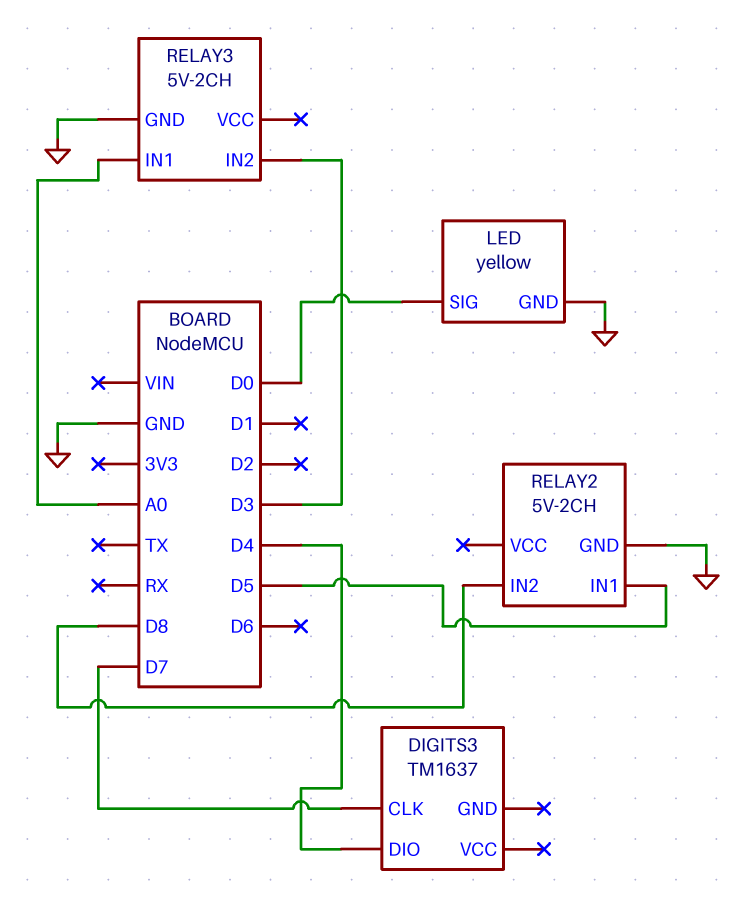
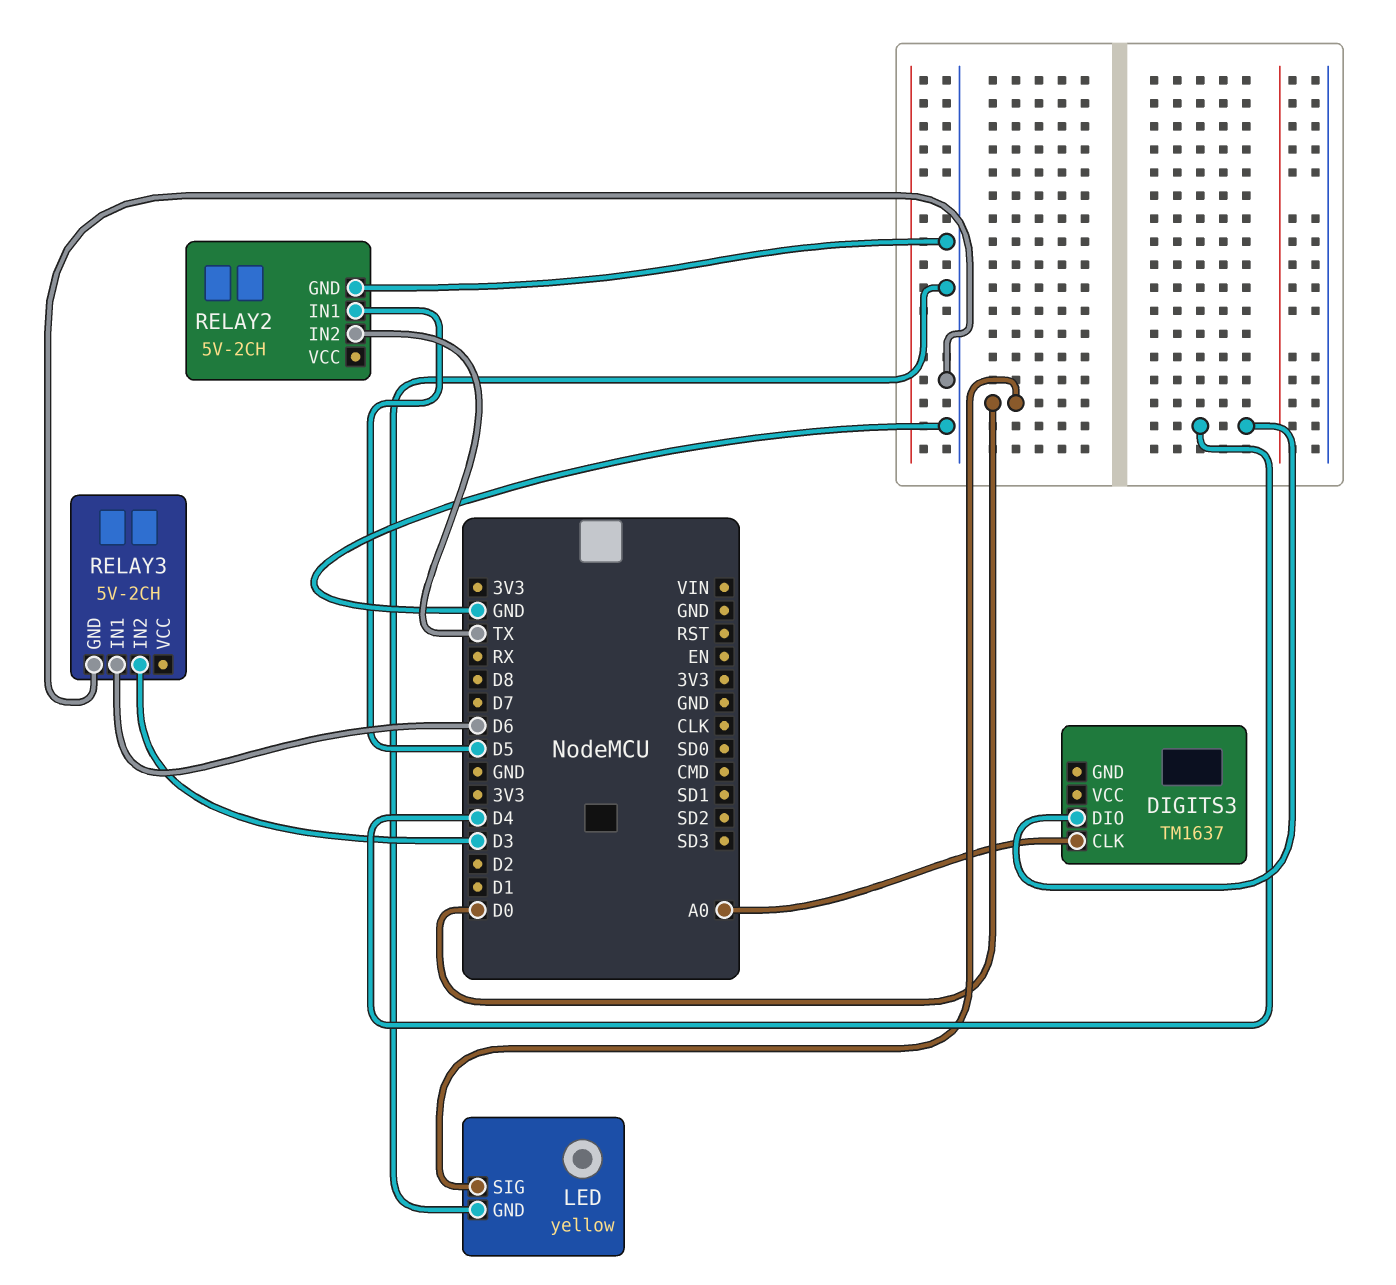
DIGITS3 pin CLK: D7 -> A0
RELAY2 pin IN2: D8 -> TX
RELAY3 pin IN1: A0 -> D6

